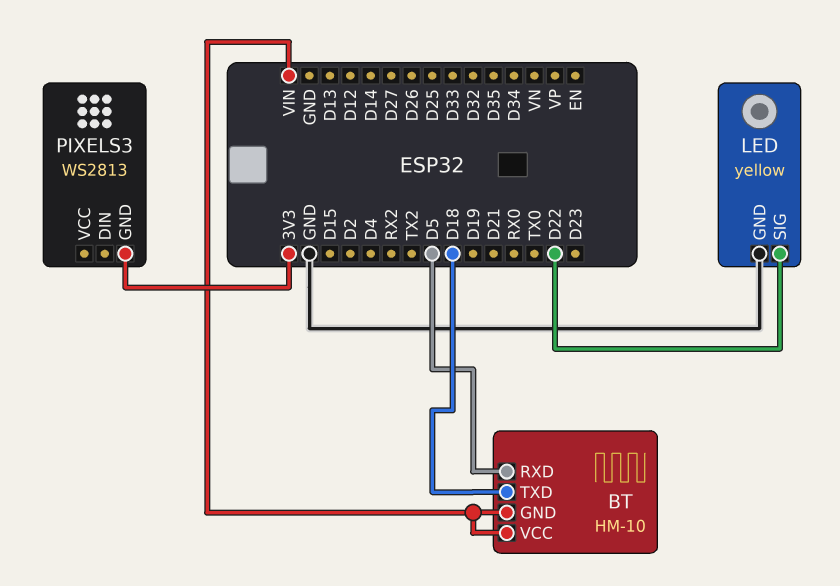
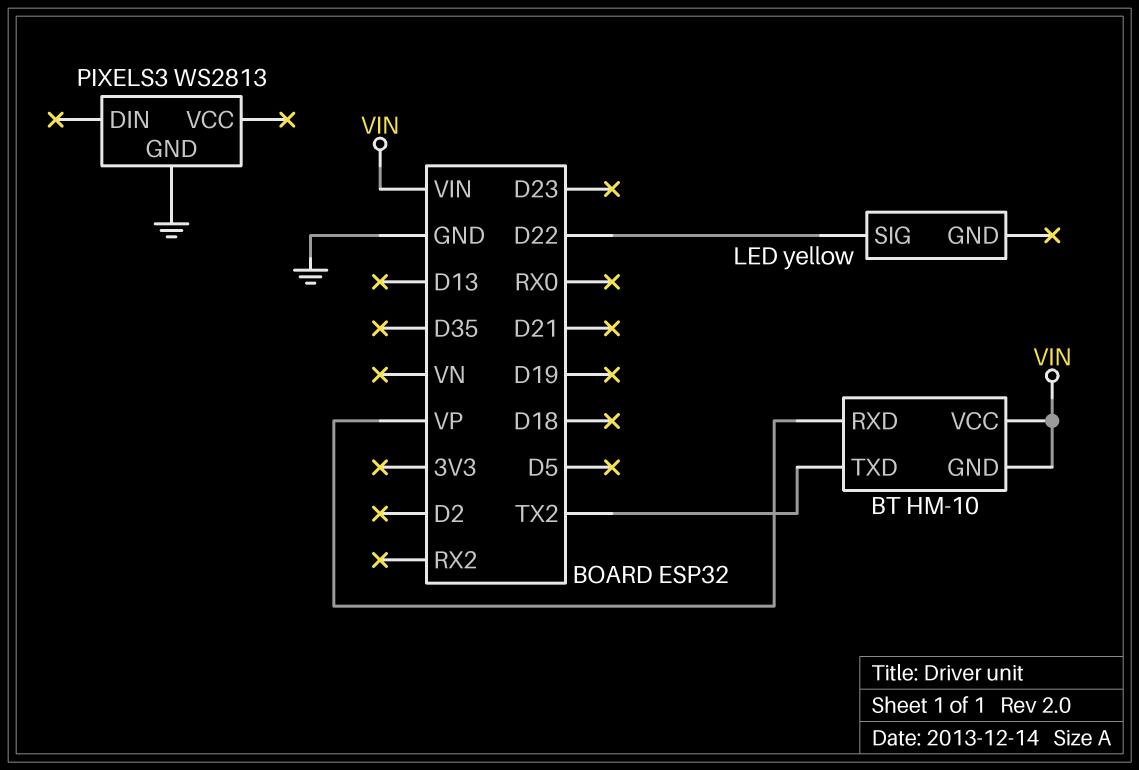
BT pin RXD: D5 -> VP
BT pin TXD: D18 -> TX2
LED pin GND: GND -> none
PIXELS3 pin GND: 3V3 -> GND

